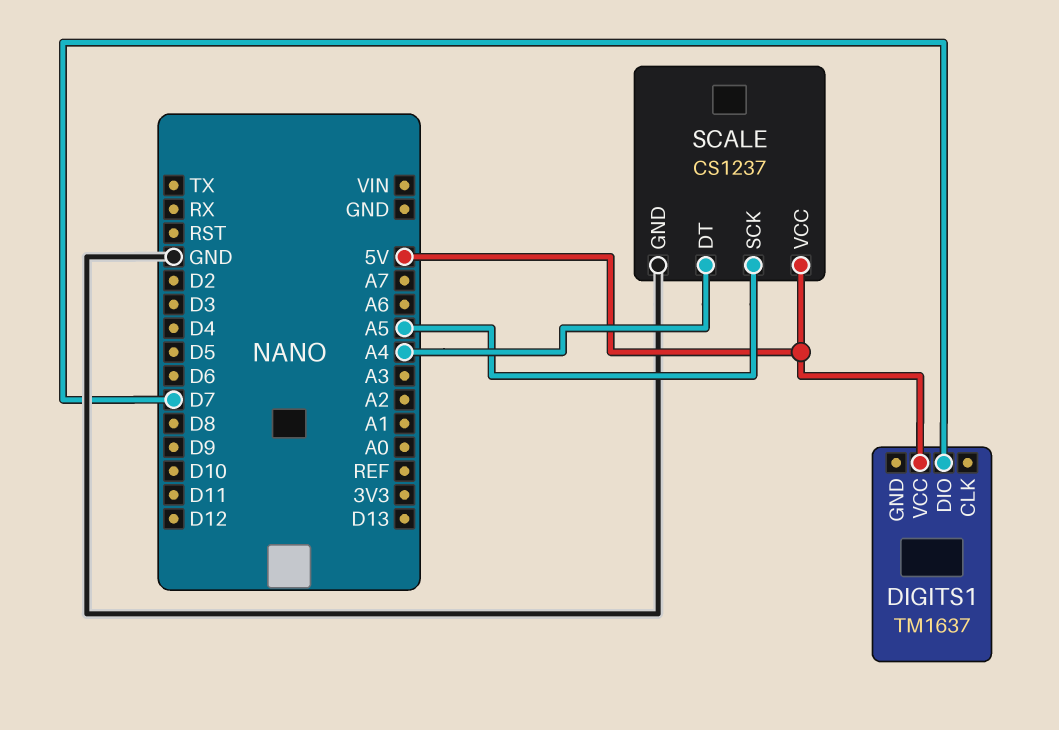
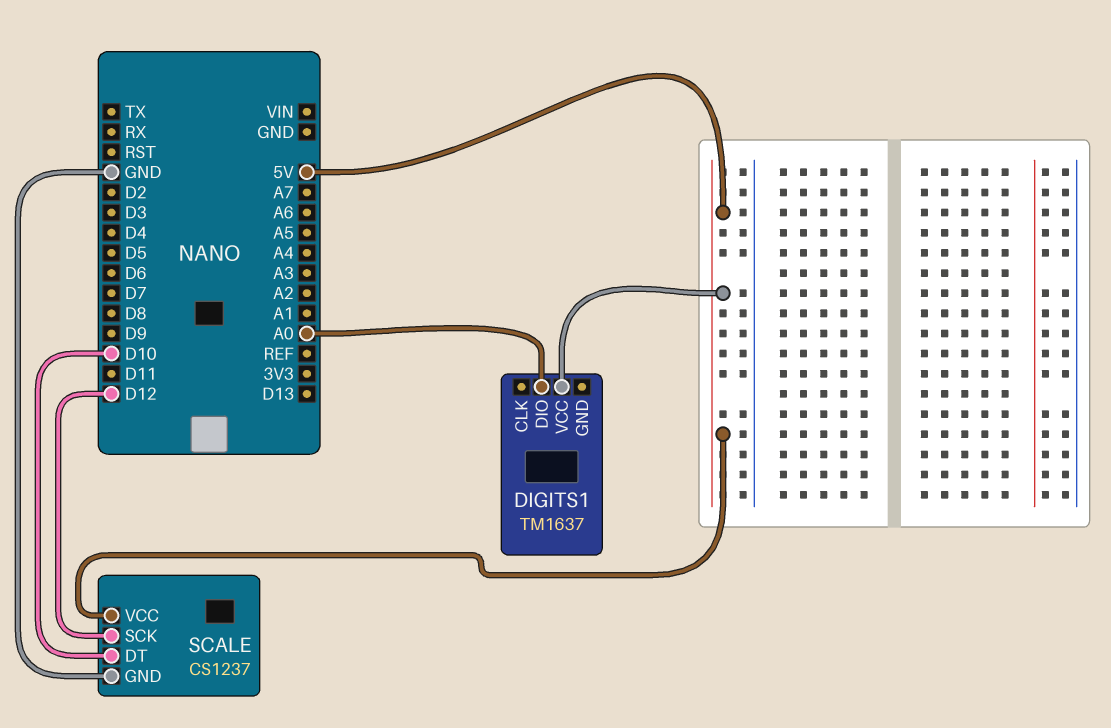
DIGITS1 pin DIO: D7 -> A0
SCALE pin DT: A4 -> D10
SCALE pin SCK: A5 -> D12

